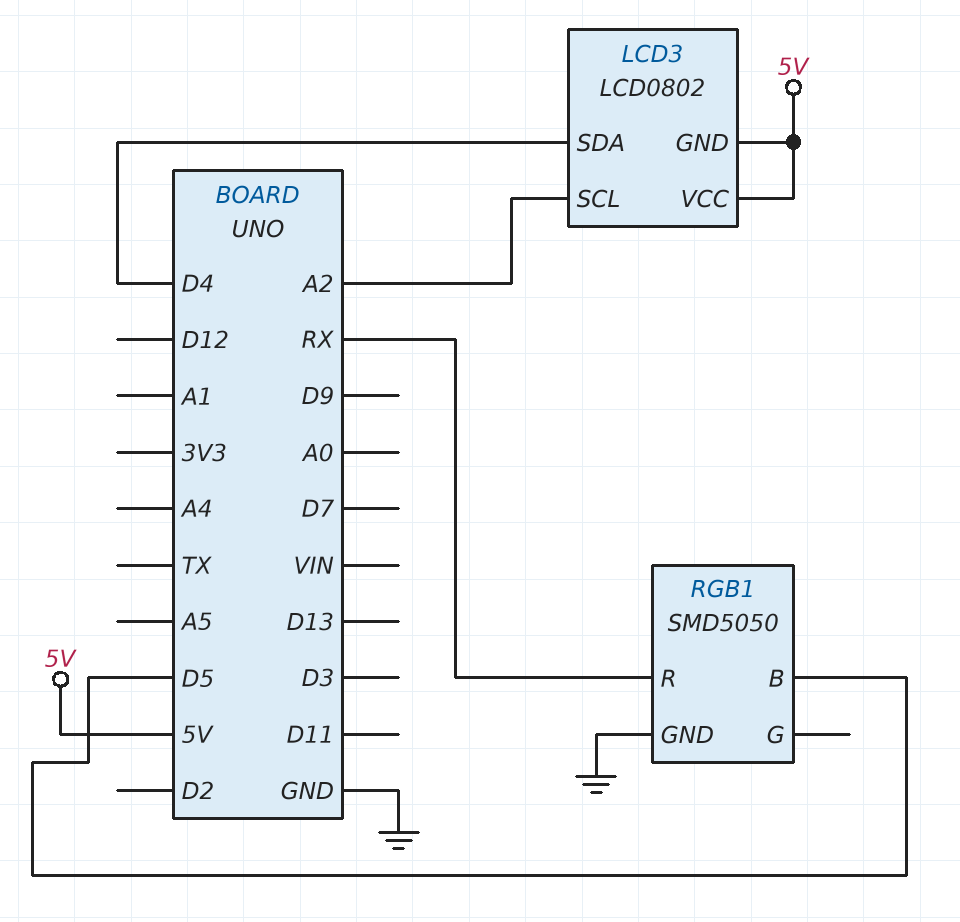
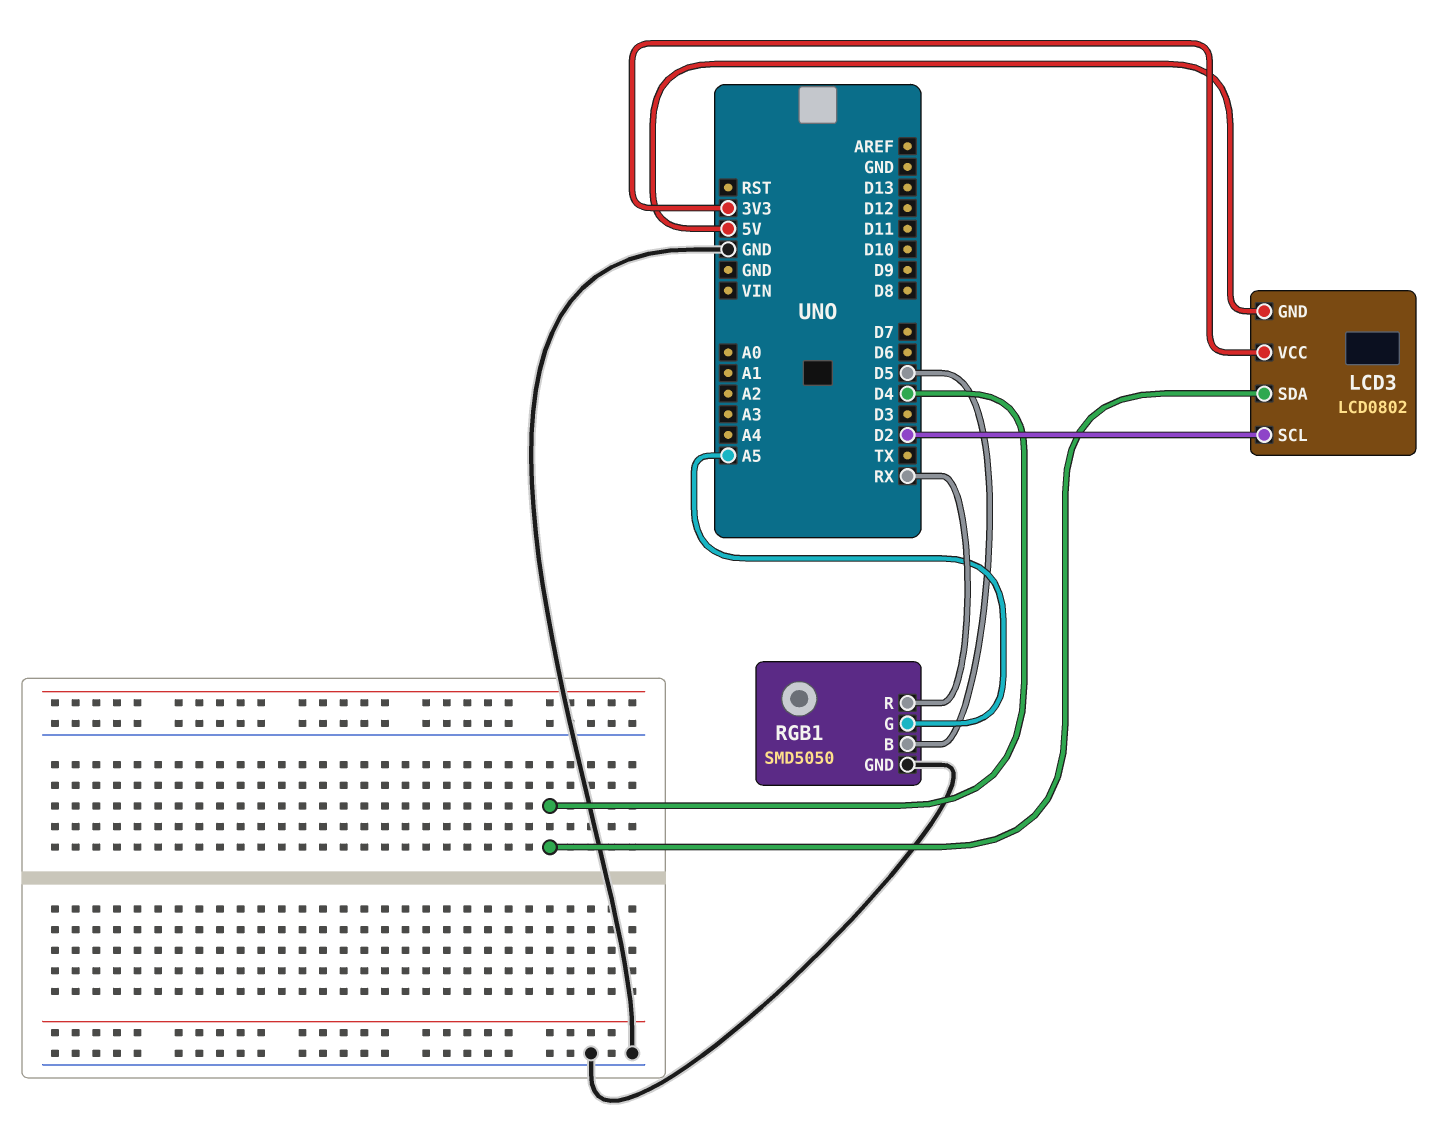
LCD3 pin SCL: A2 -> D2
LCD3 pin VCC: 5V -> 3V3
RGB1 pin G: none -> A5

